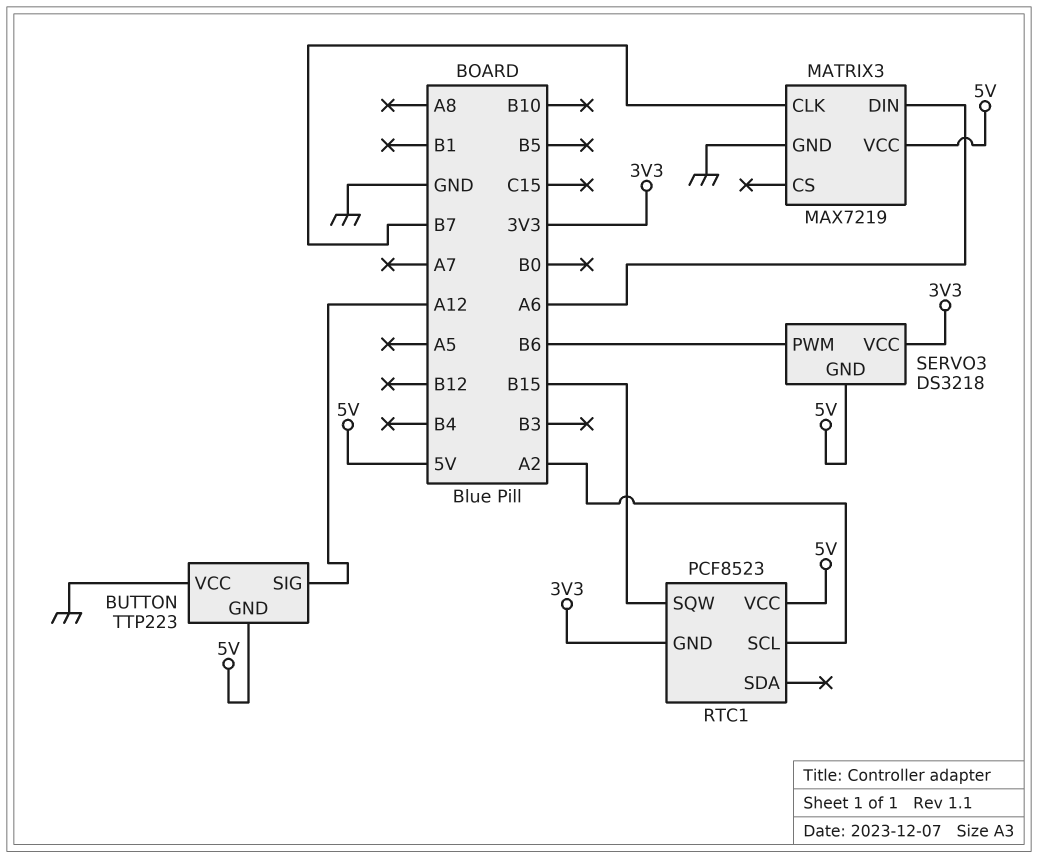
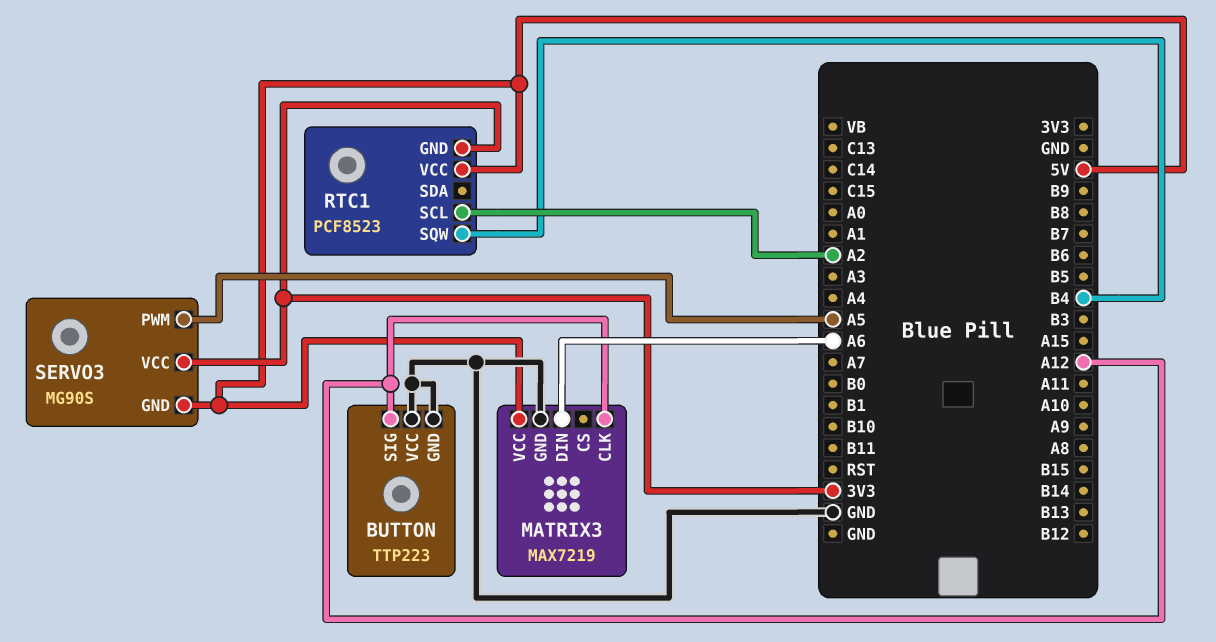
BUTTON pin GND: 5V -> GND
MATRIX3 pin CLK: B7 -> A12
RTC1 pin SQW: B15 -> B4
SERVO3: DS3218 -> MG90S
SERVO3 pin PWM: B6 -> A5

